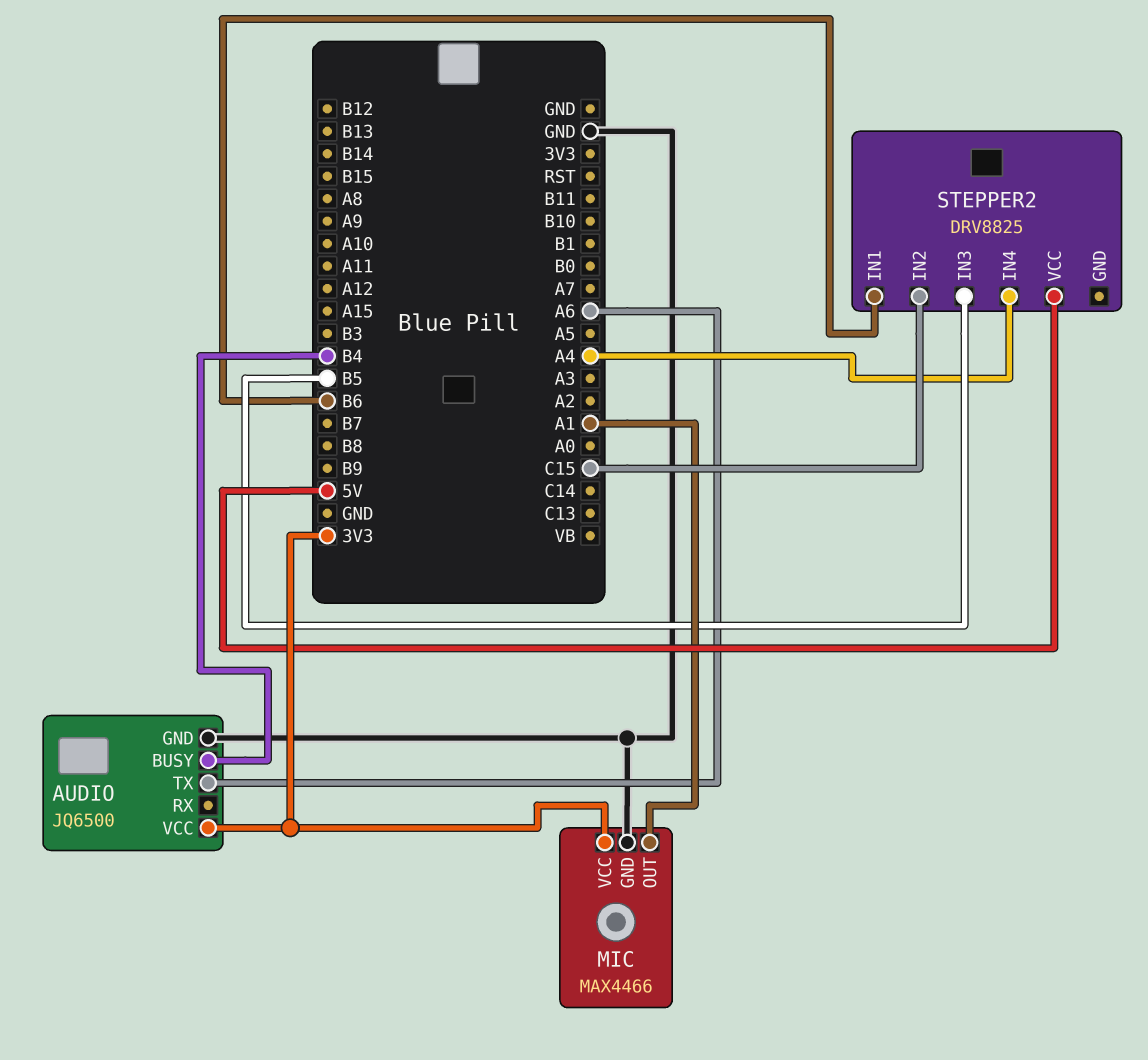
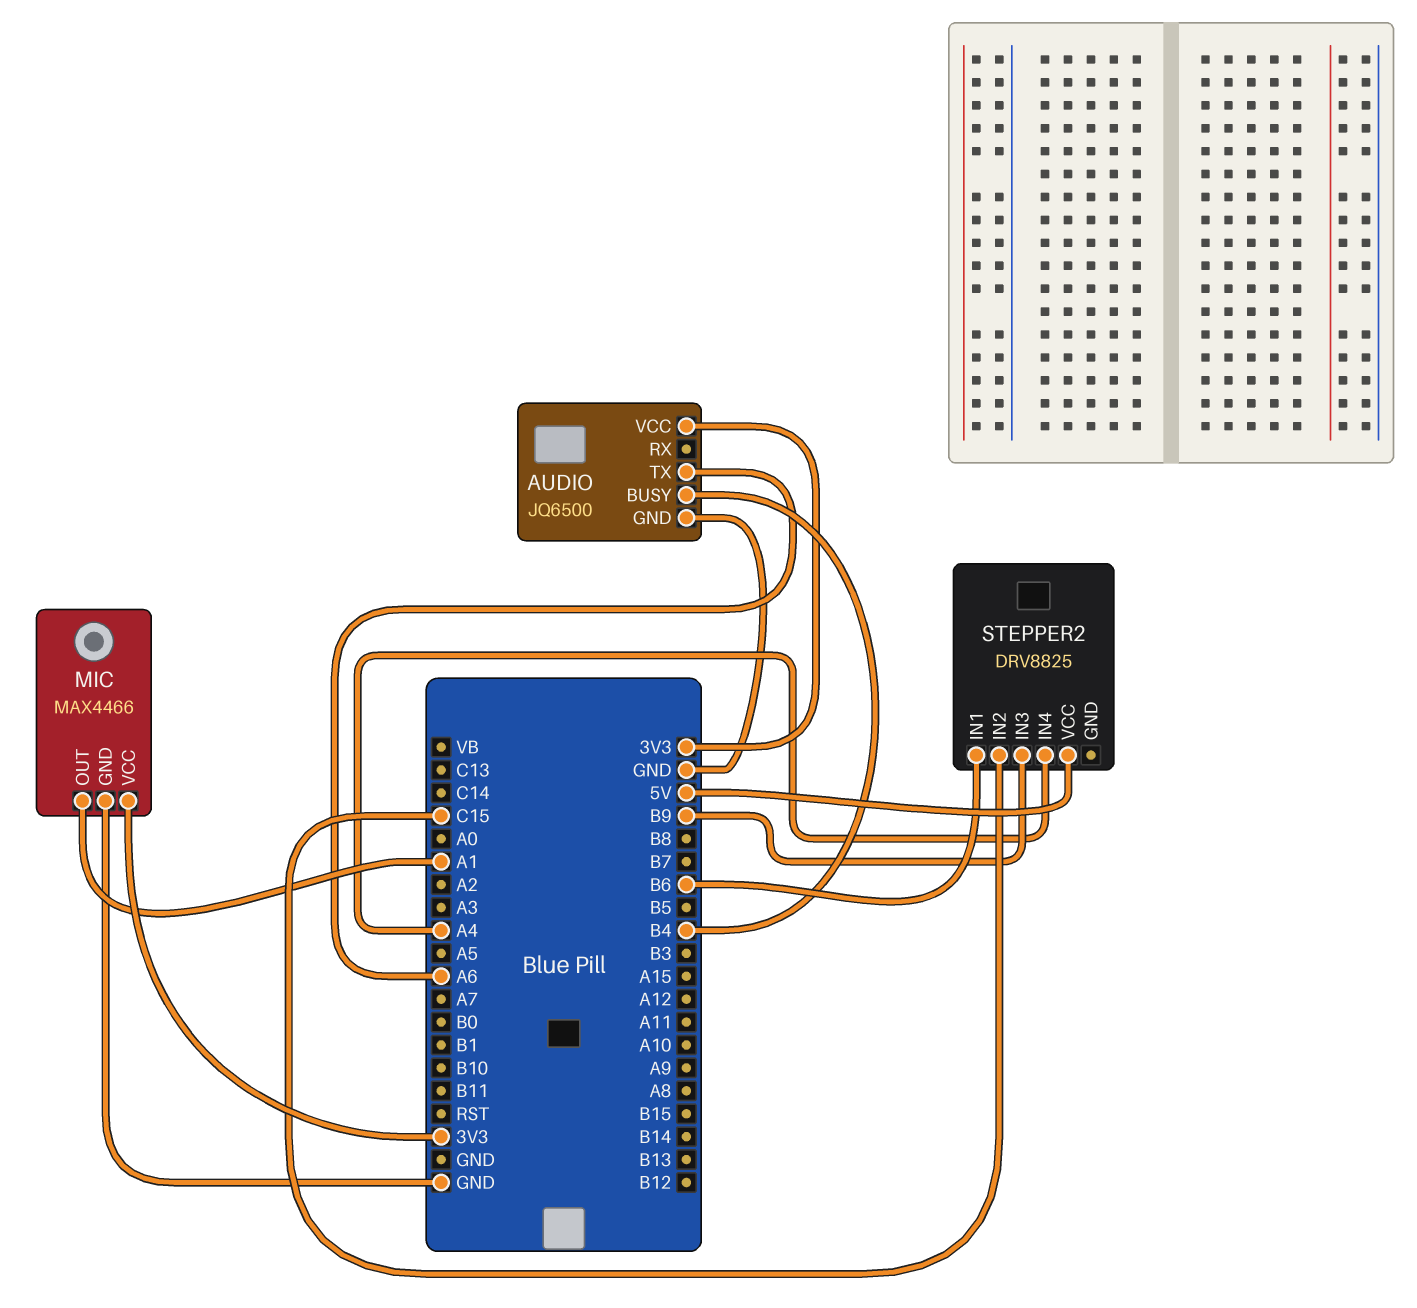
STEPPER2 pin IN3: B5 -> B9

